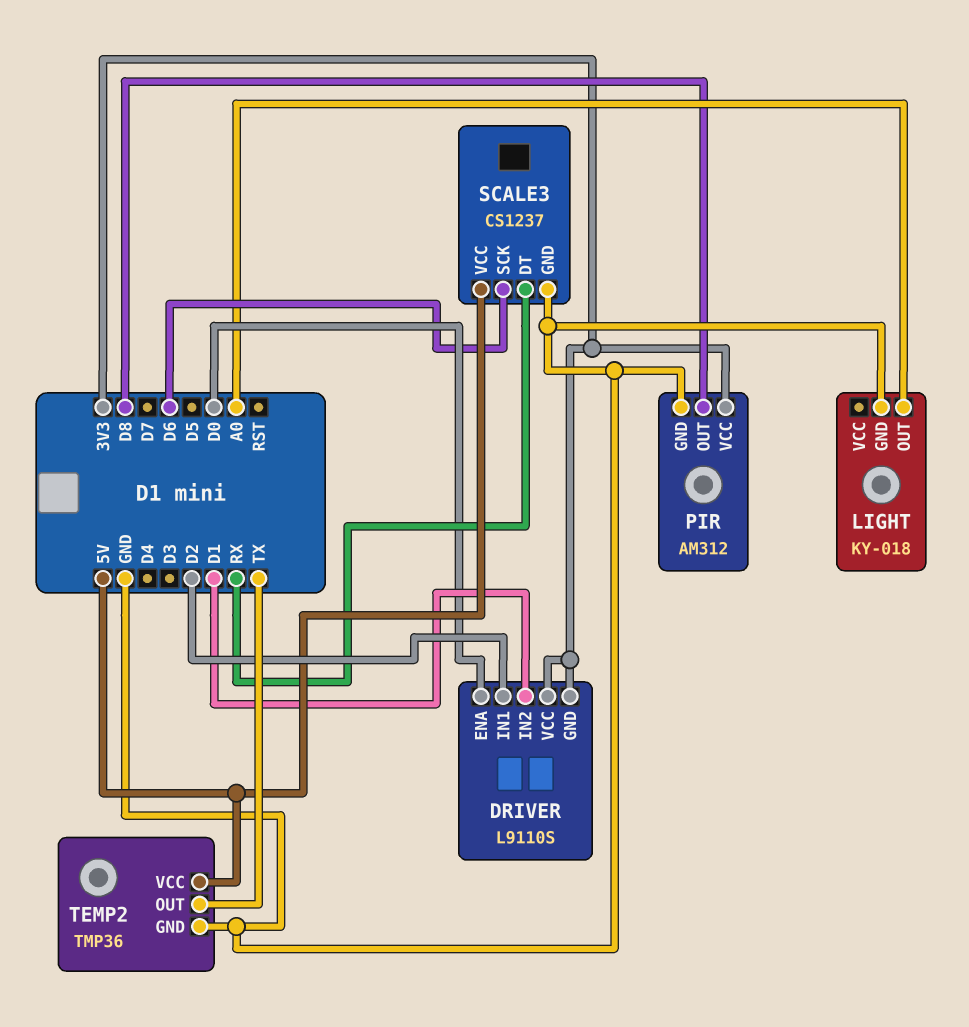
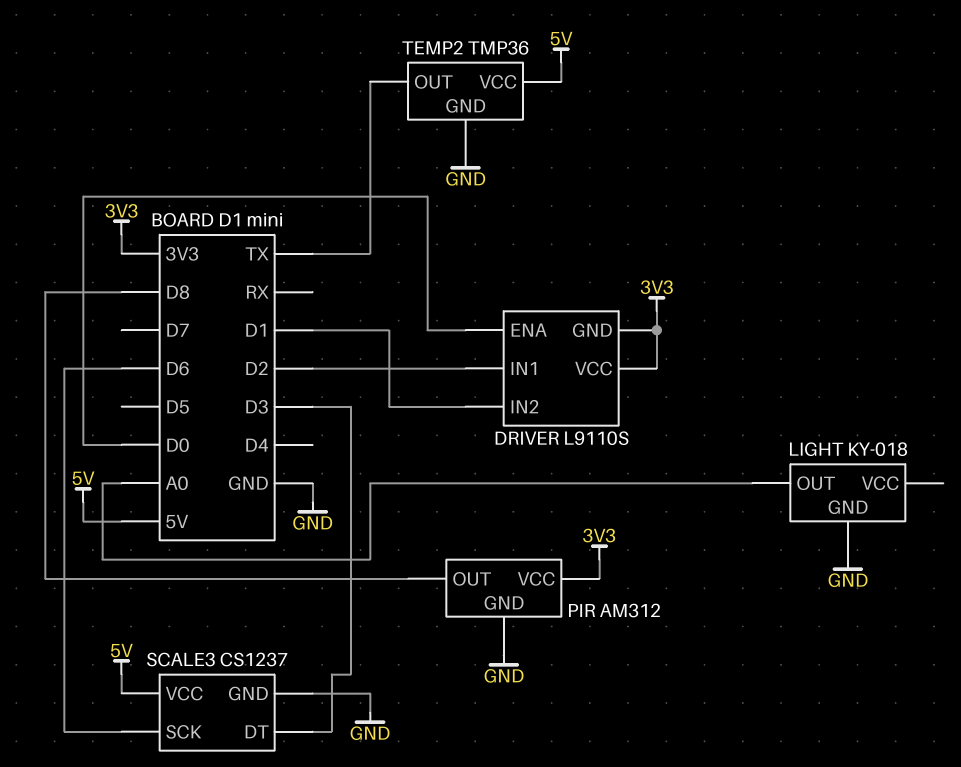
SCALE3 pin DT: RX -> D3

